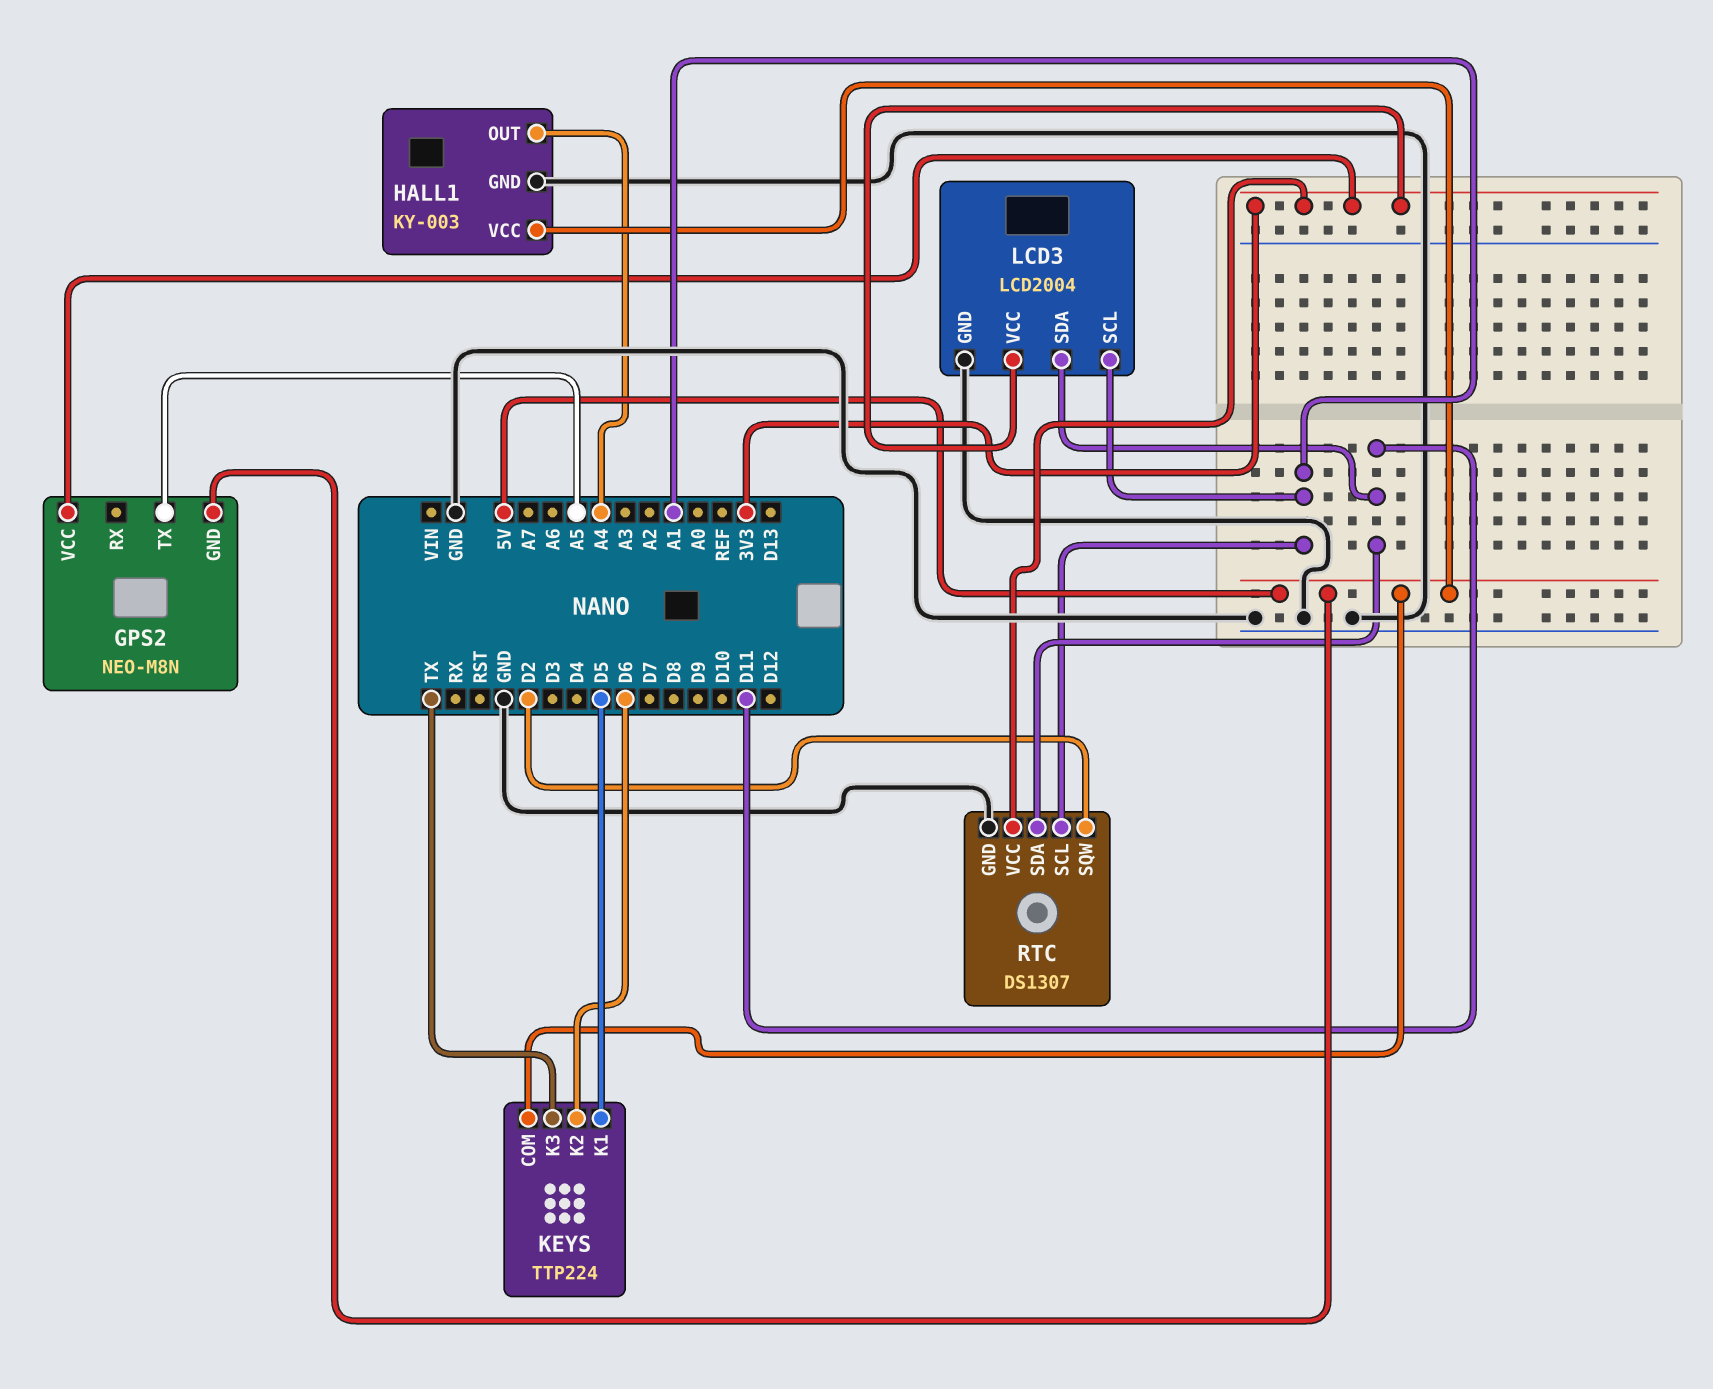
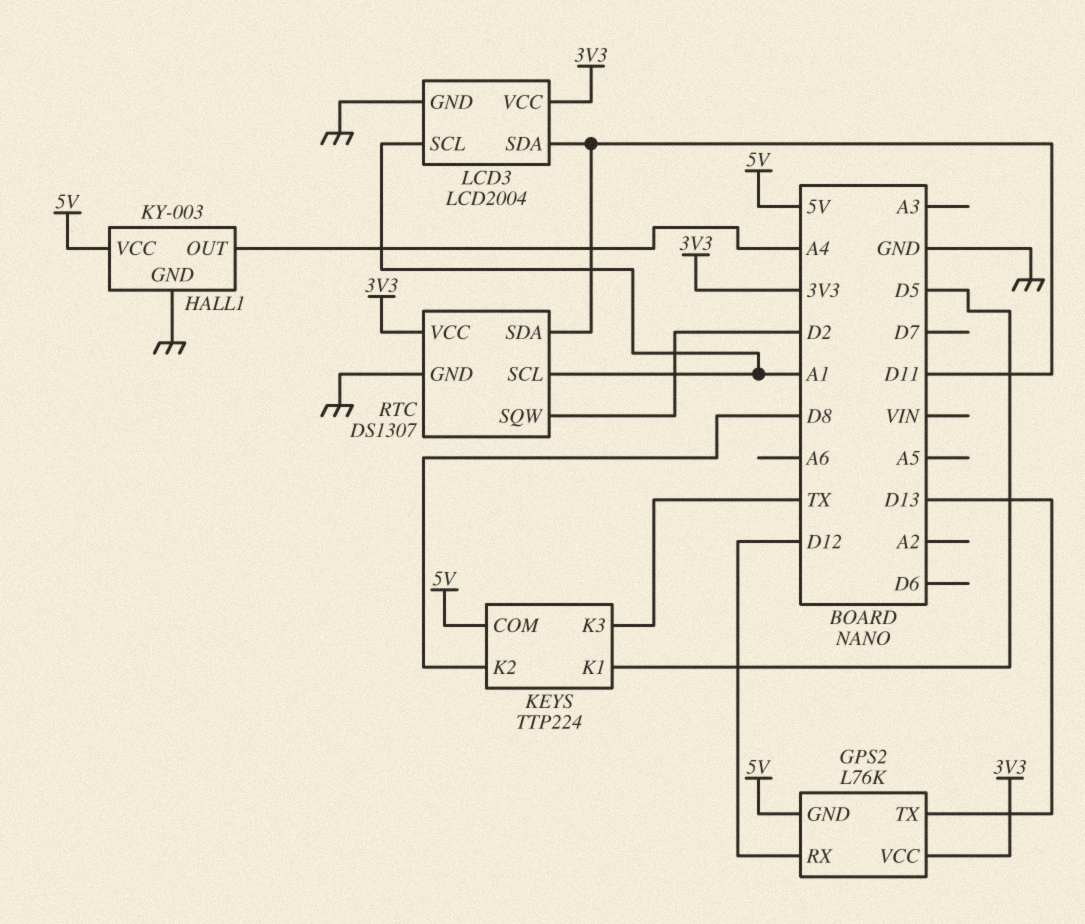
GPS2: NEO-M8N -> L76K
GPS2 pin RX: none -> D12
GPS2 pin TX: A5 -> D13
KEYS pin K2: D6 -> D8

